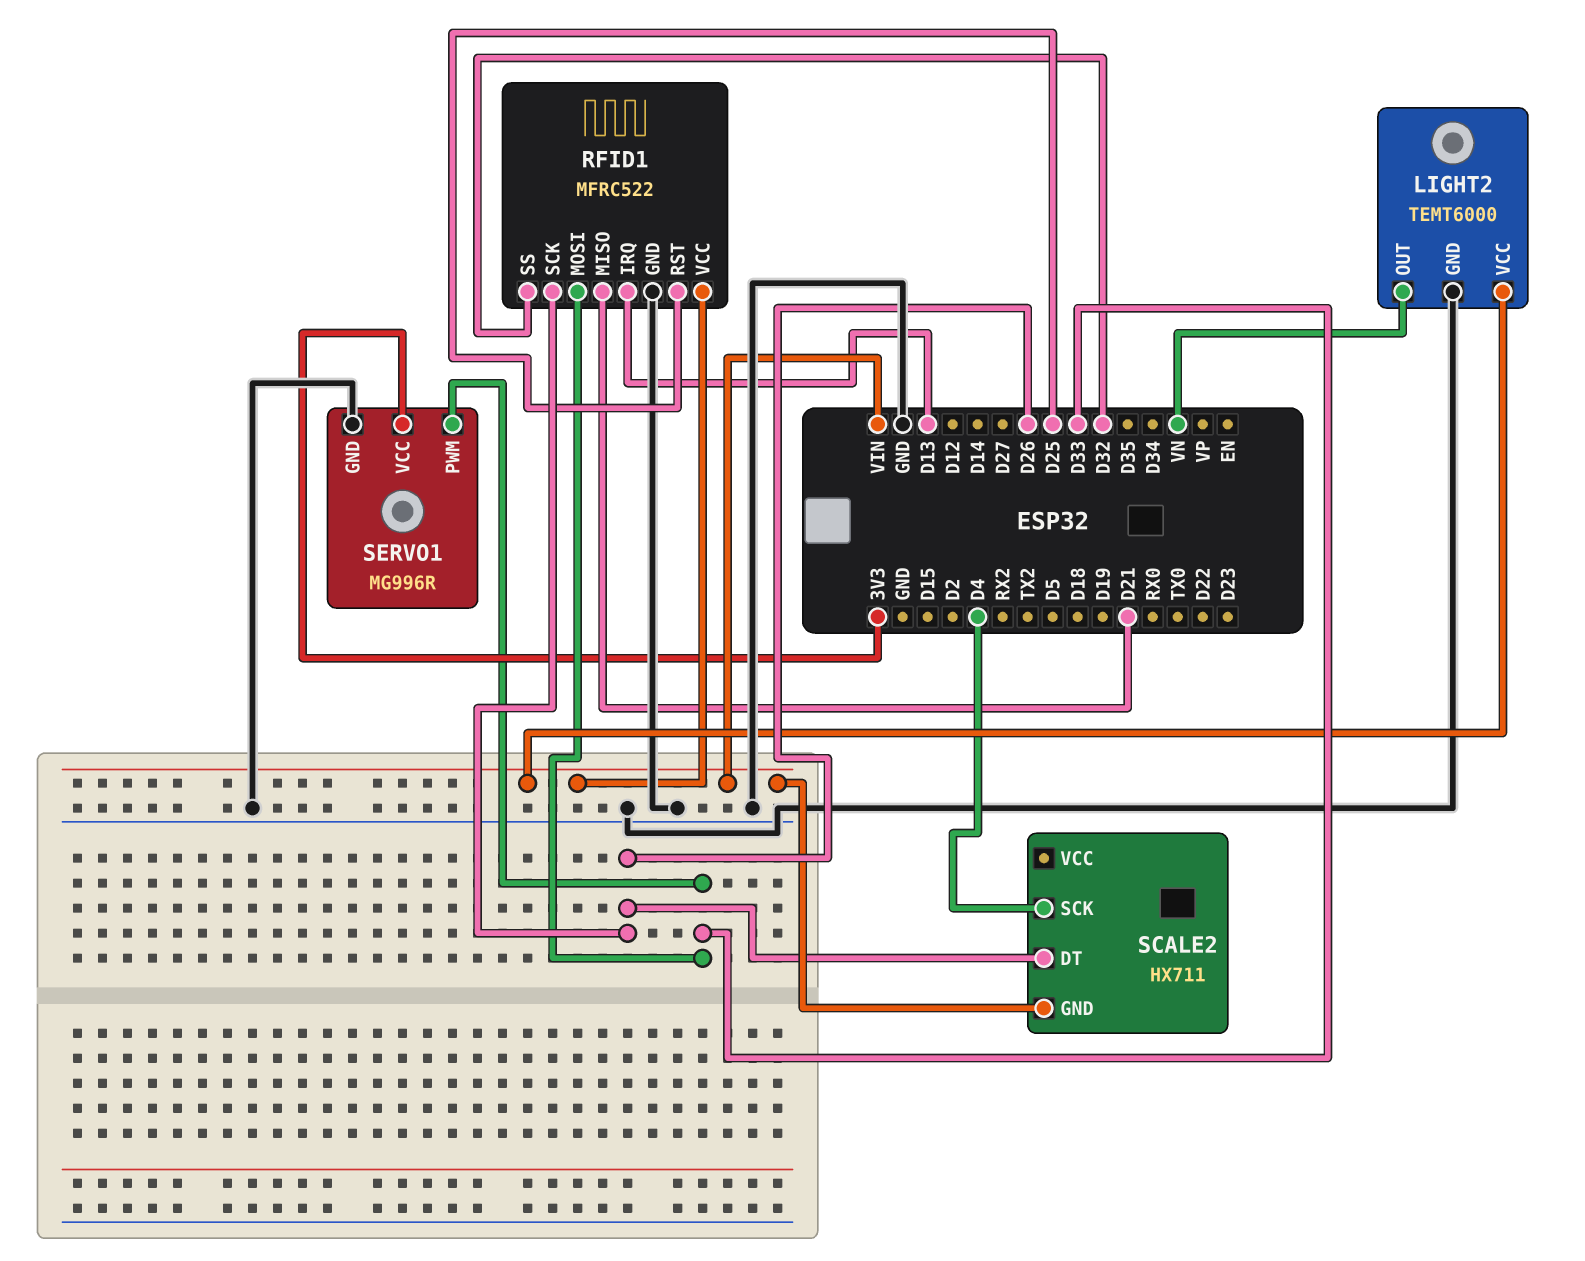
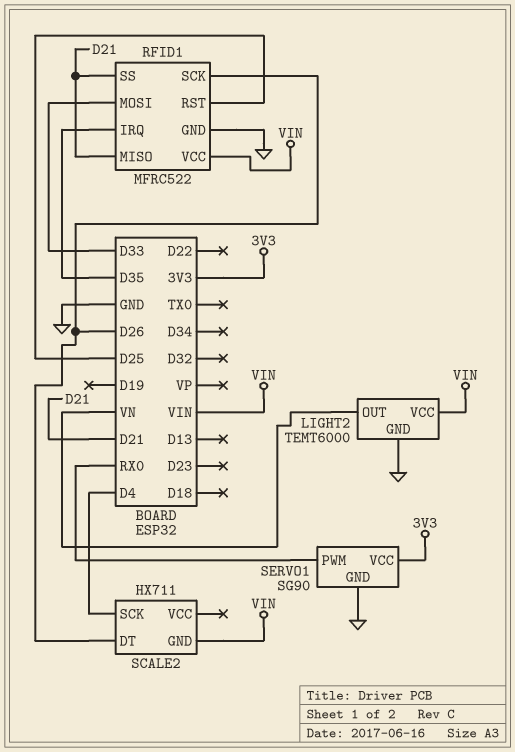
RFID1 pin IRQ: D13 -> D35
RFID1 pin SS: D32 -> D21
SERVO1: MG996R -> SG90
SERVO1 pin PWM: D33 -> RX0

